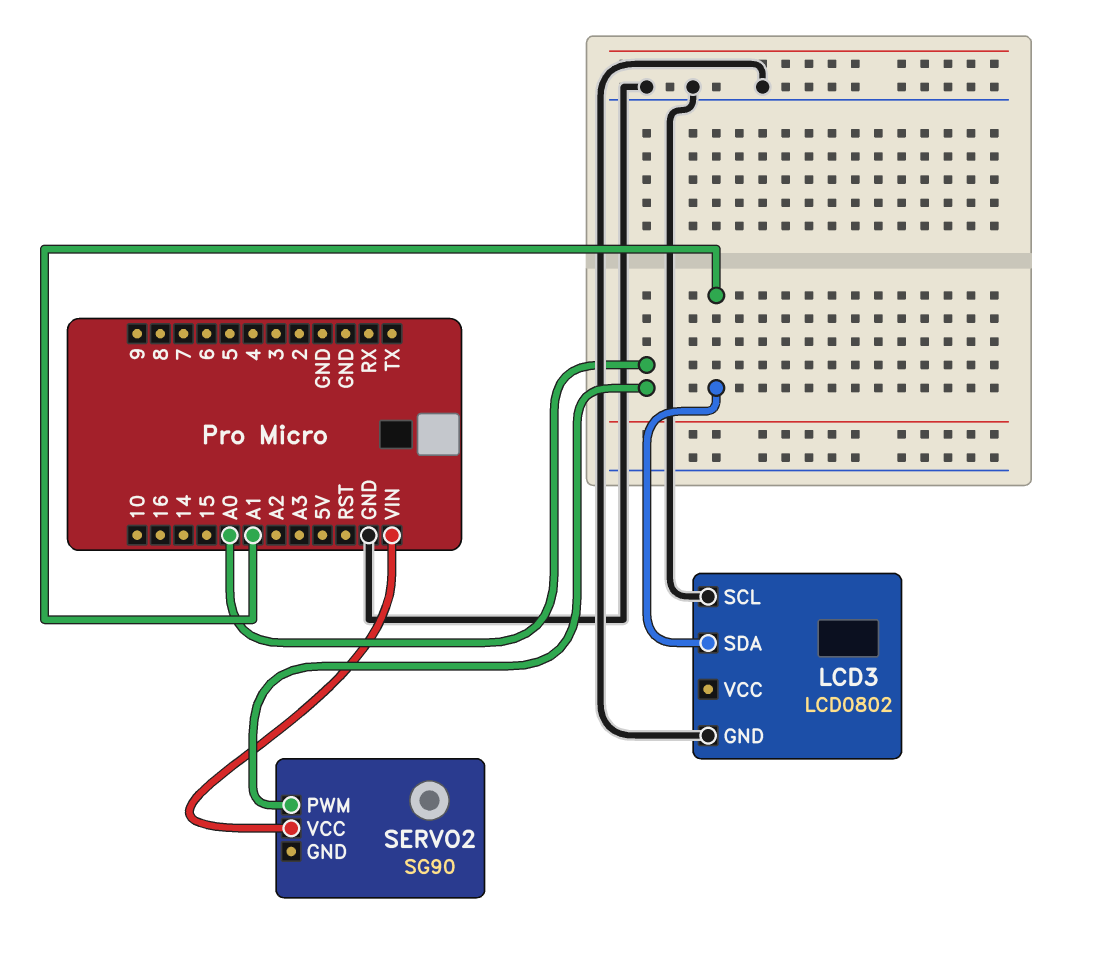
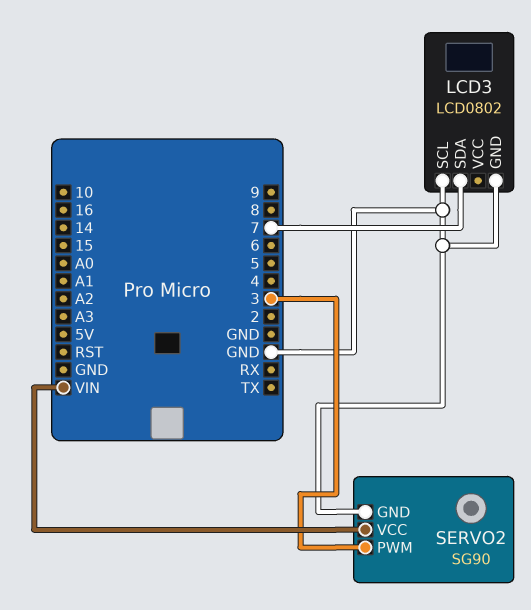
LCD3 pin SDA: A1 -> 7
SERVO2 pin GND: none -> GND
SERVO2 pin PWM: A0 -> 3

